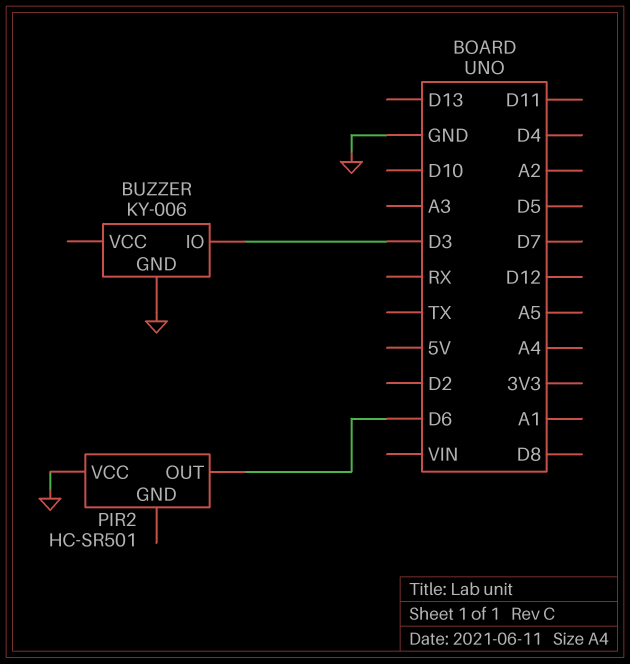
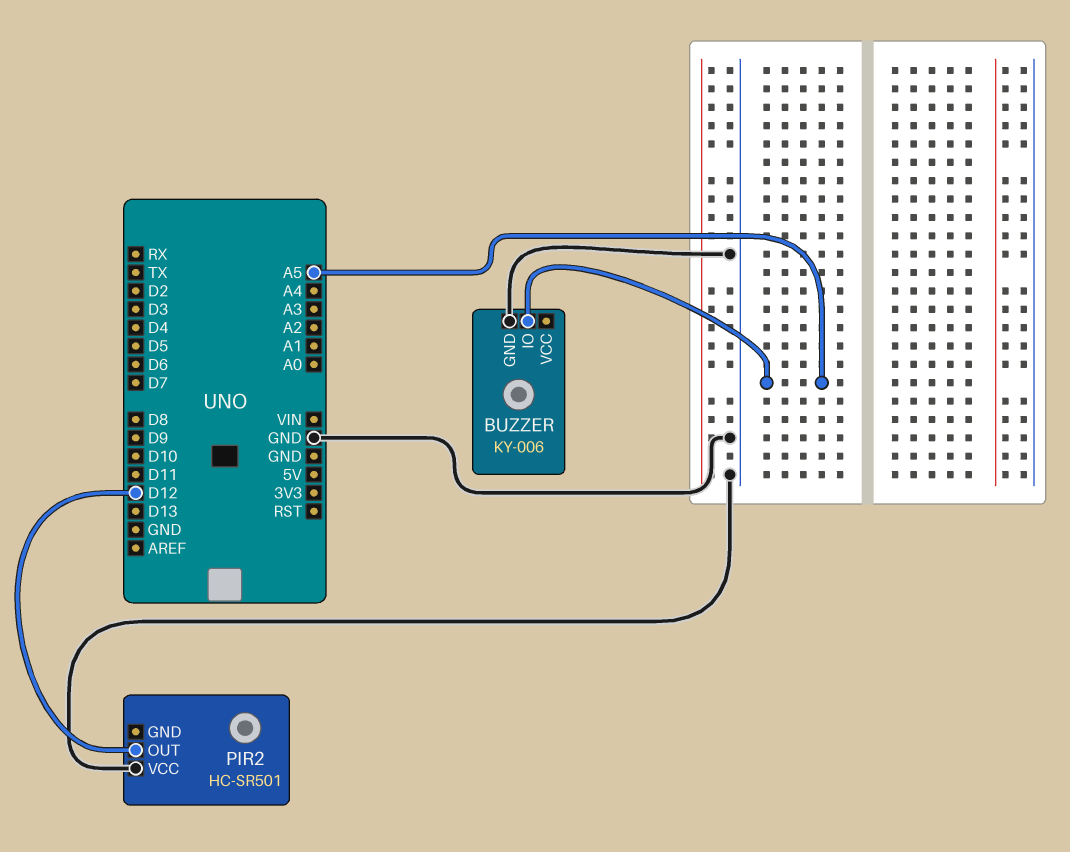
BUZZER pin IO: D3 -> A5
PIR2 pin OUT: D6 -> D12

